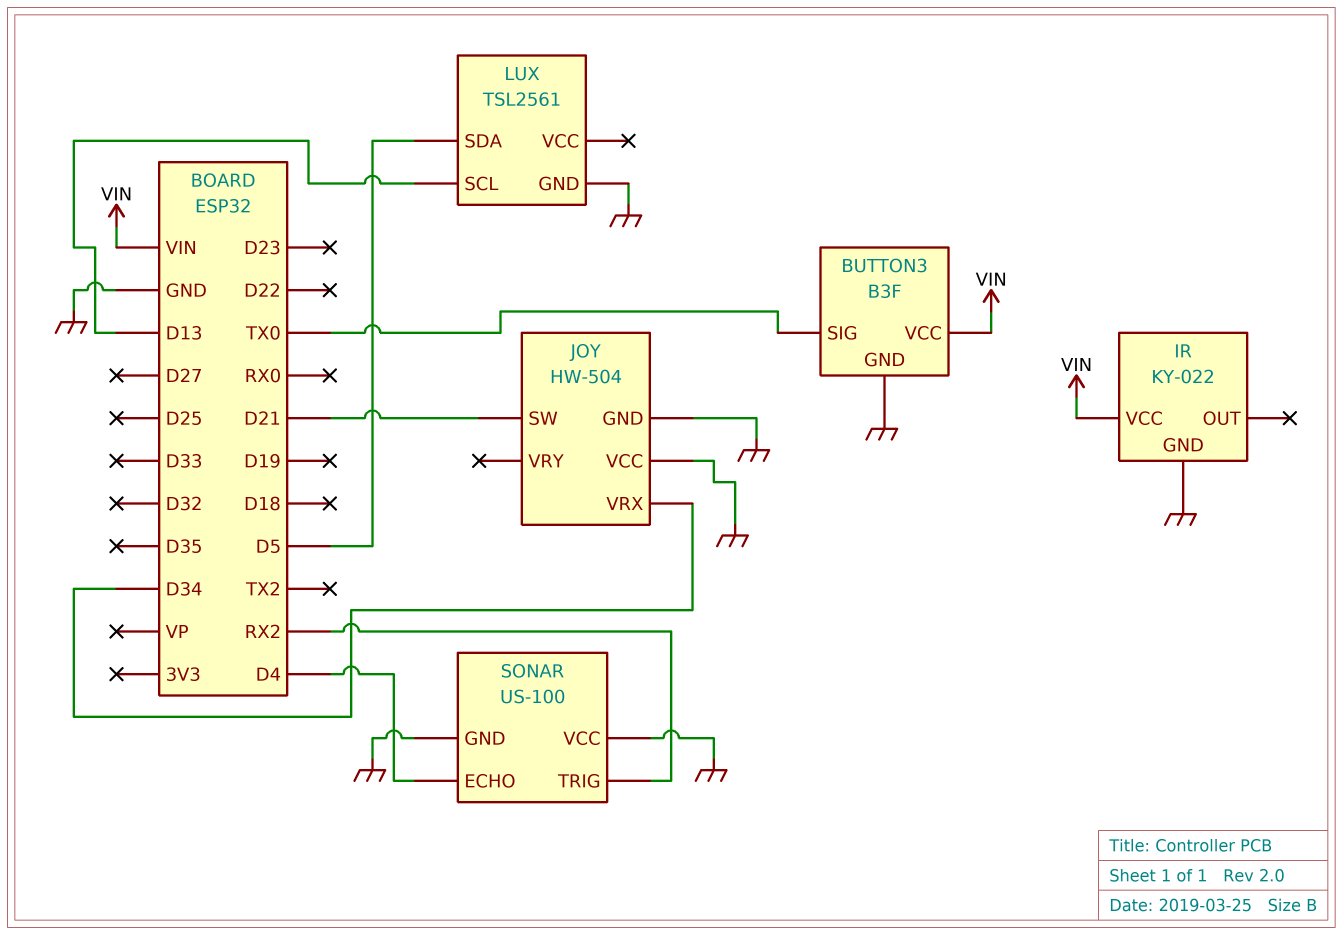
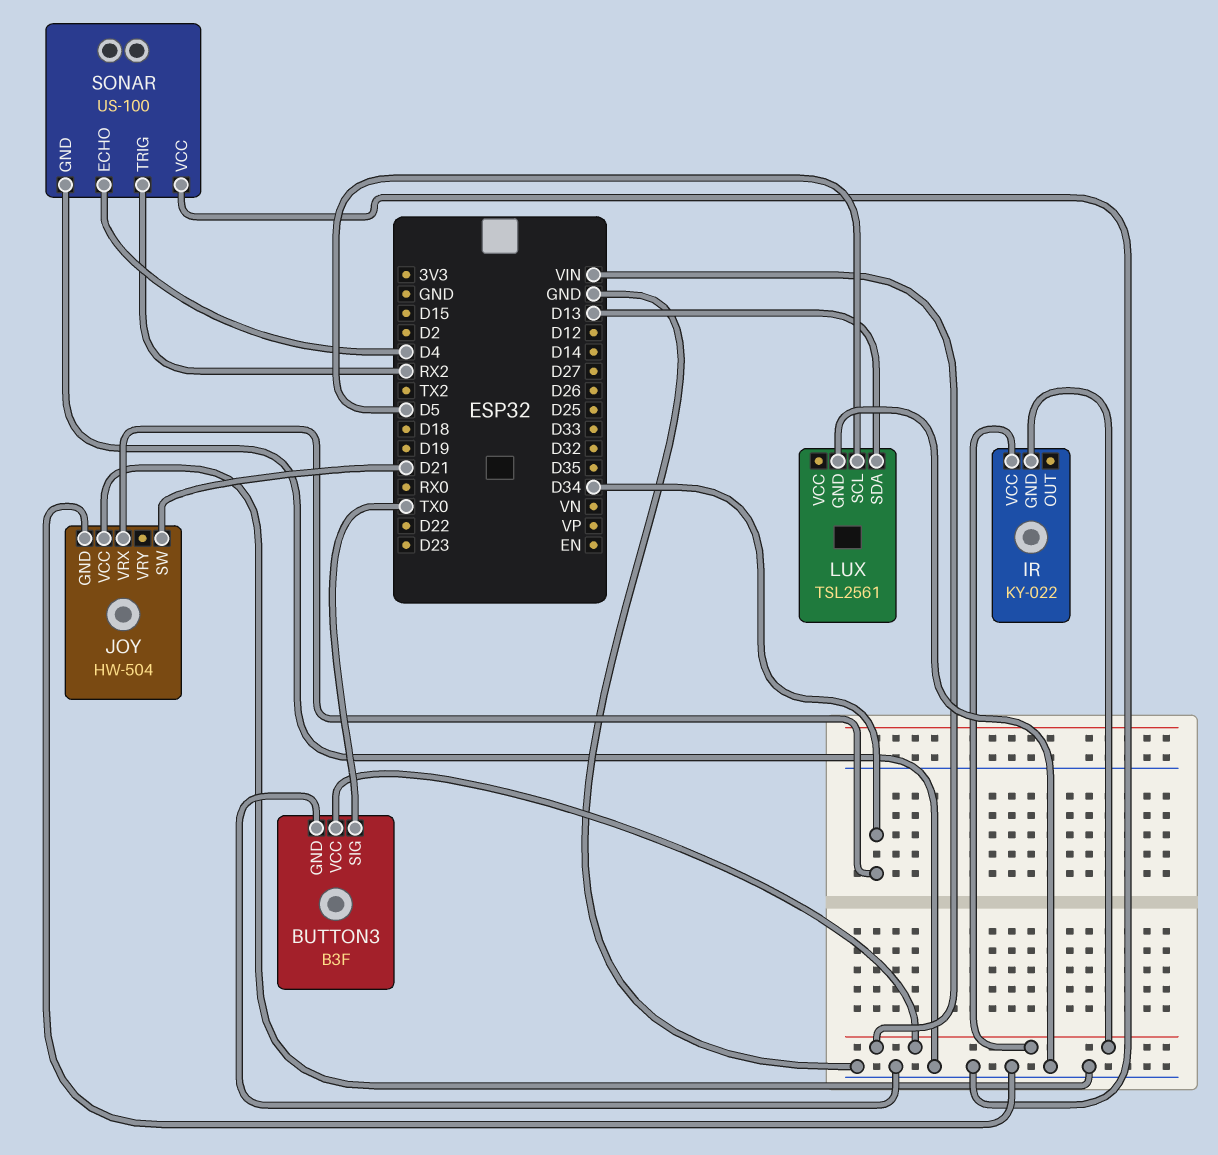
IR pin GND: GND -> VIN
LUX pin SCL: D13 -> D5
LUX pin SDA: D5 -> D13

